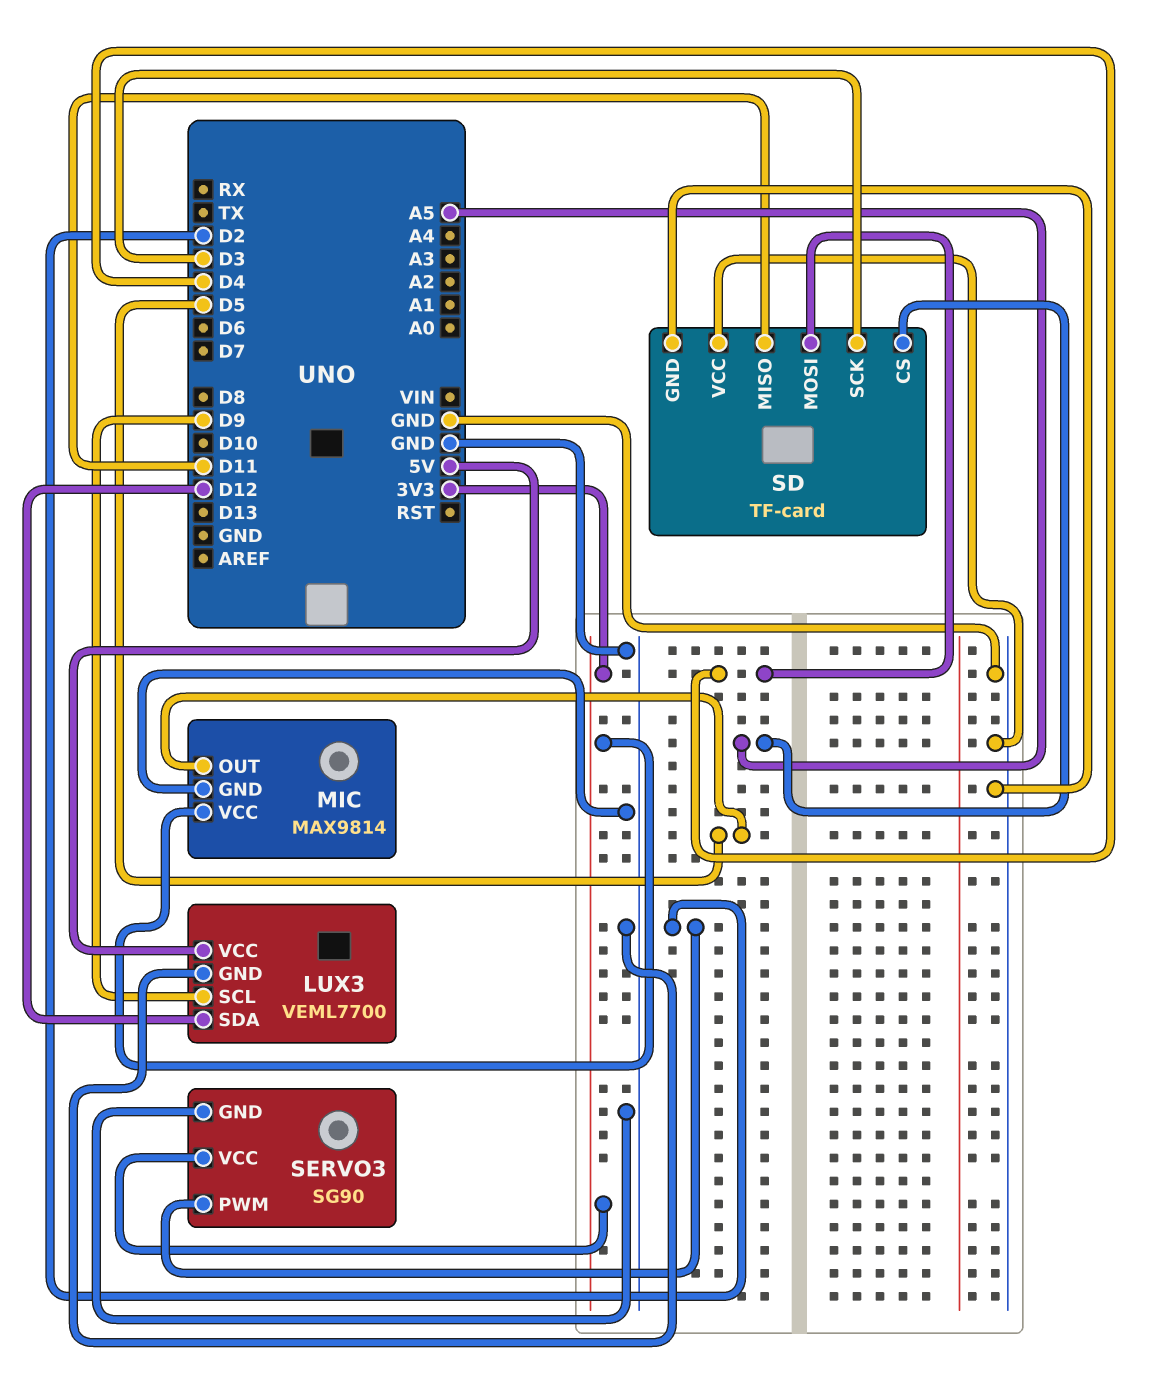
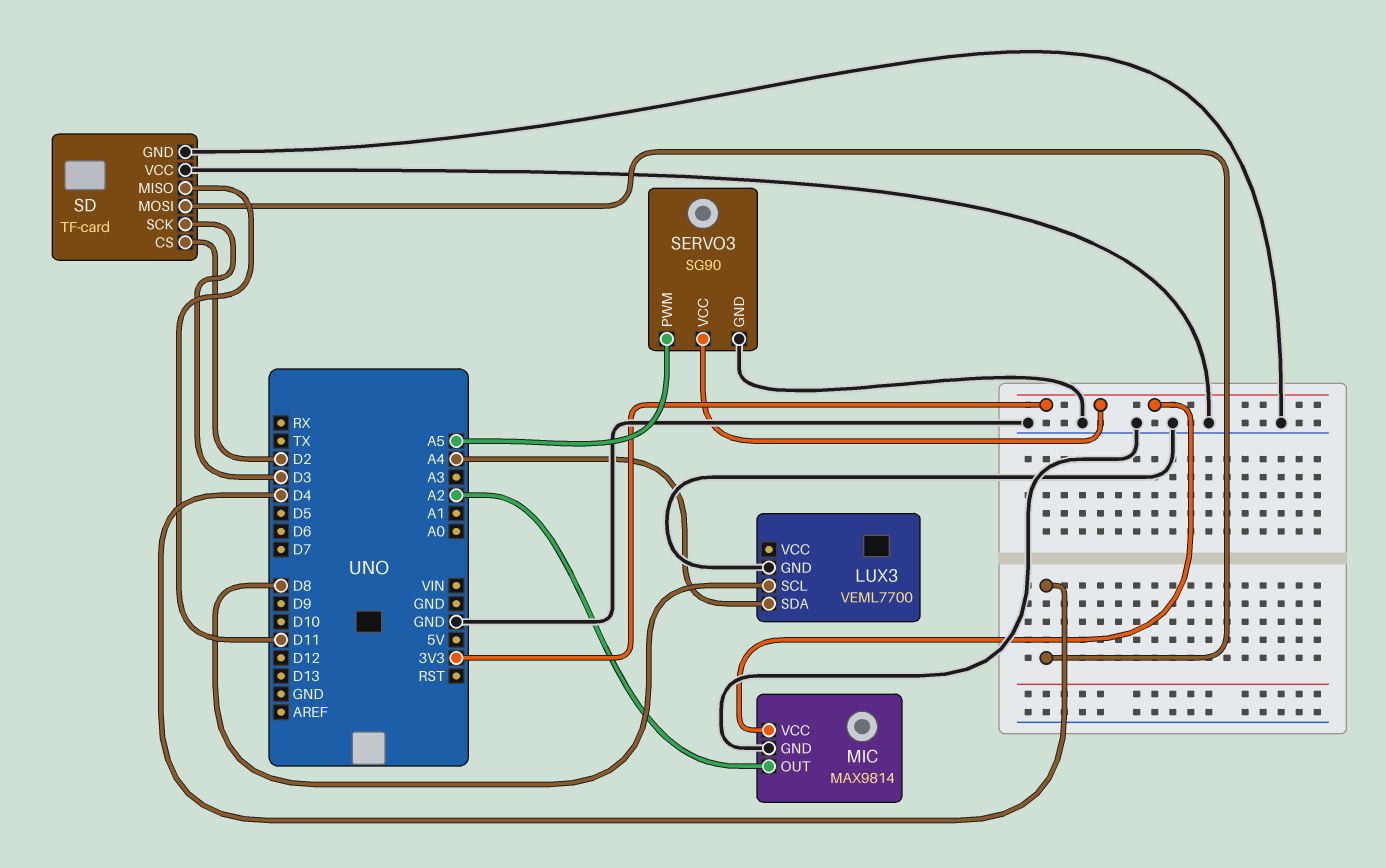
LUX3 pin SCL: D9 -> D8
LUX3 pin SDA: D12 -> A4
LUX3 pin VCC: 5V -> none
MIC pin OUT: D5 -> A2
SD pin CS: A5 -> D2
SERVO3 pin PWM: D2 -> A5

